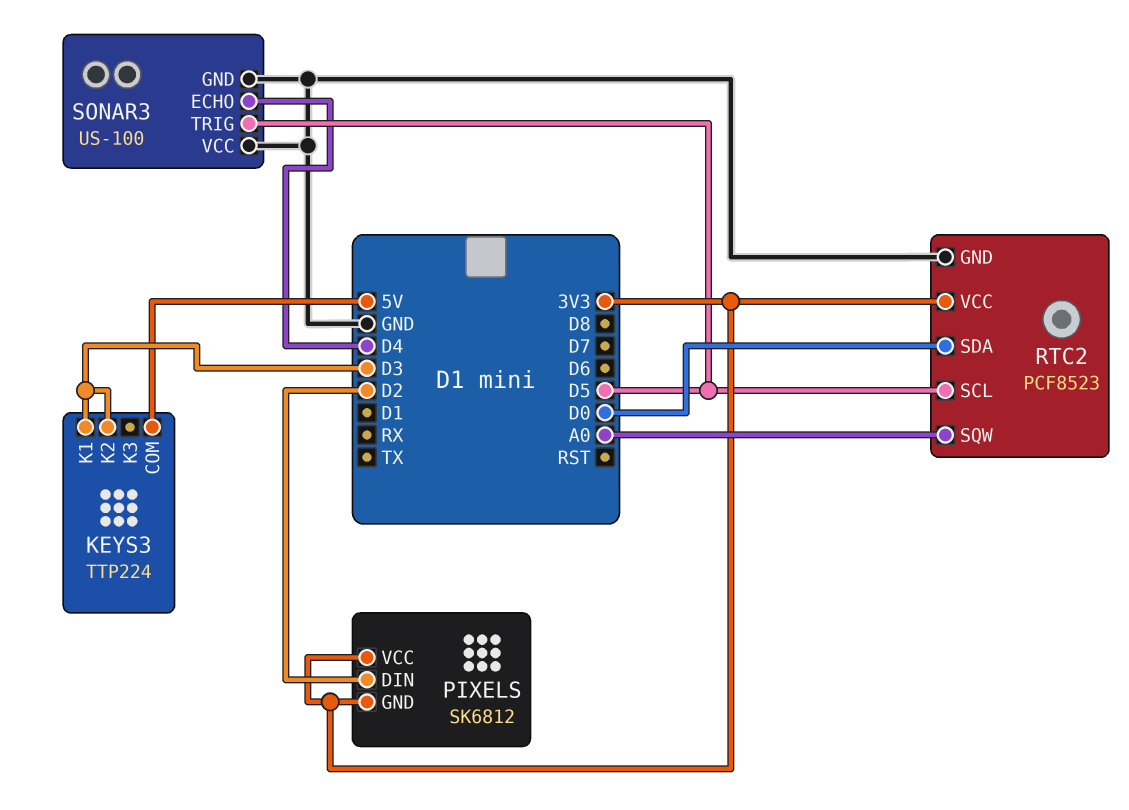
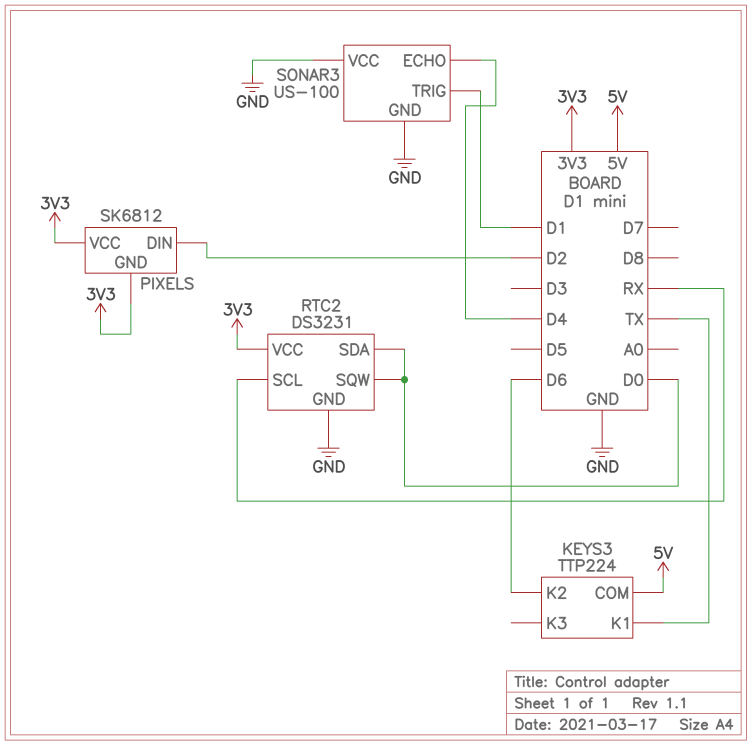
KEYS3 pin K1: D3 -> TX
KEYS3 pin K2: D3 -> D6
RTC2: PCF8523 -> DS3231
RTC2 pin SCL: D5 -> RX
RTC2 pin SQW: A0 -> D0
SONAR3 pin TRIG: D5 -> D1

